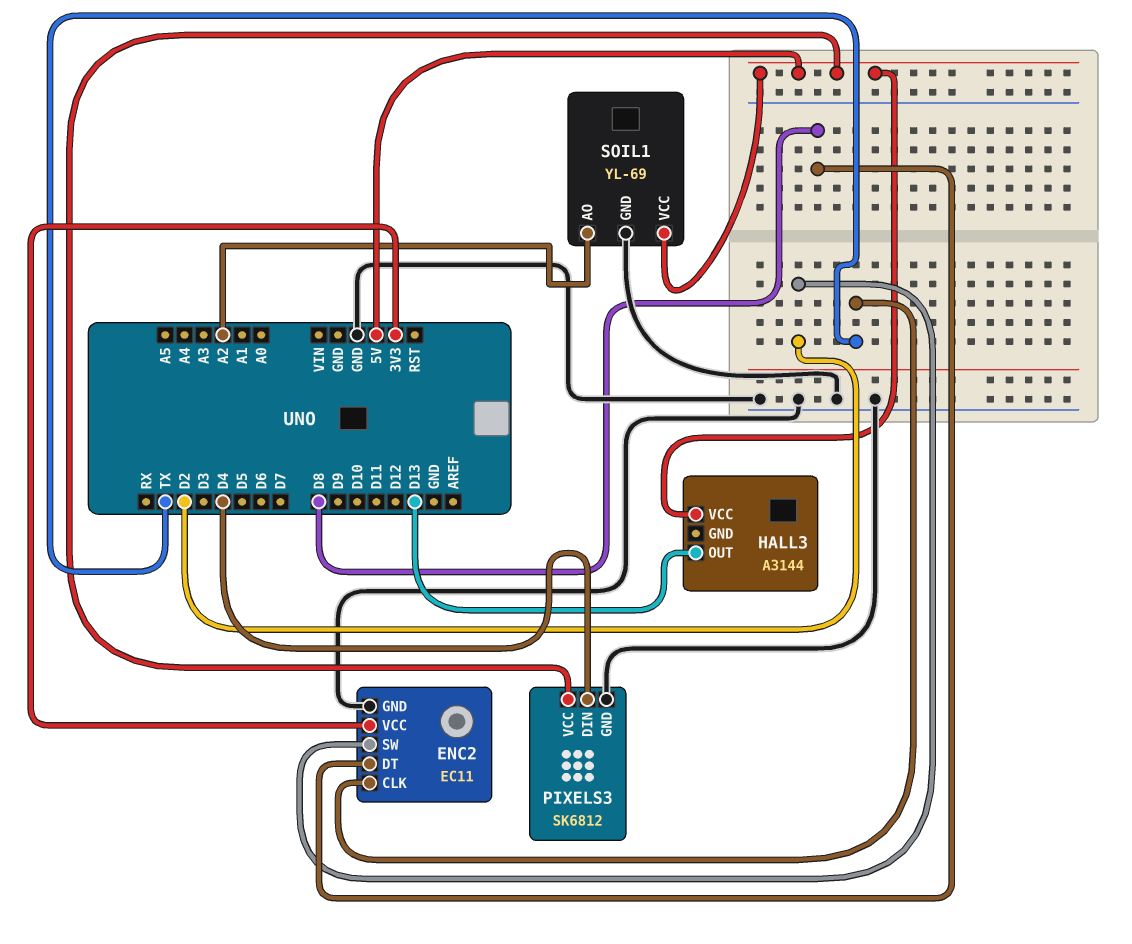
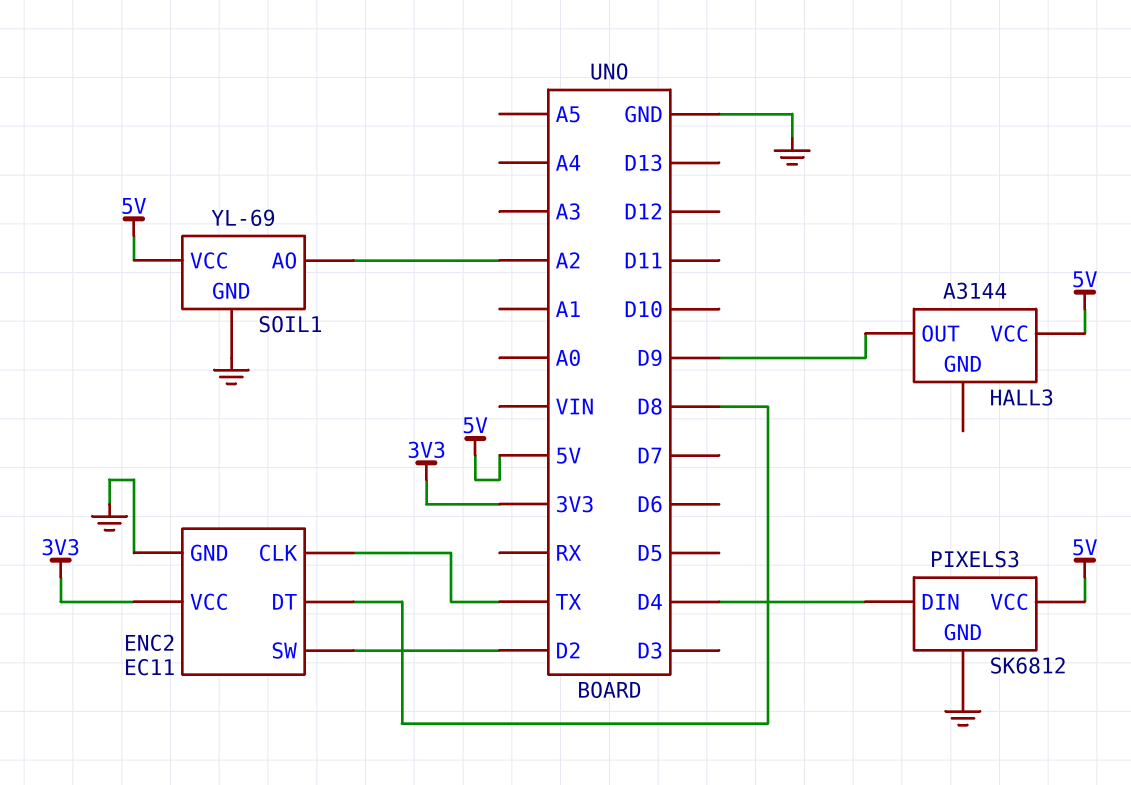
HALL3 pin OUT: D13 -> D9

